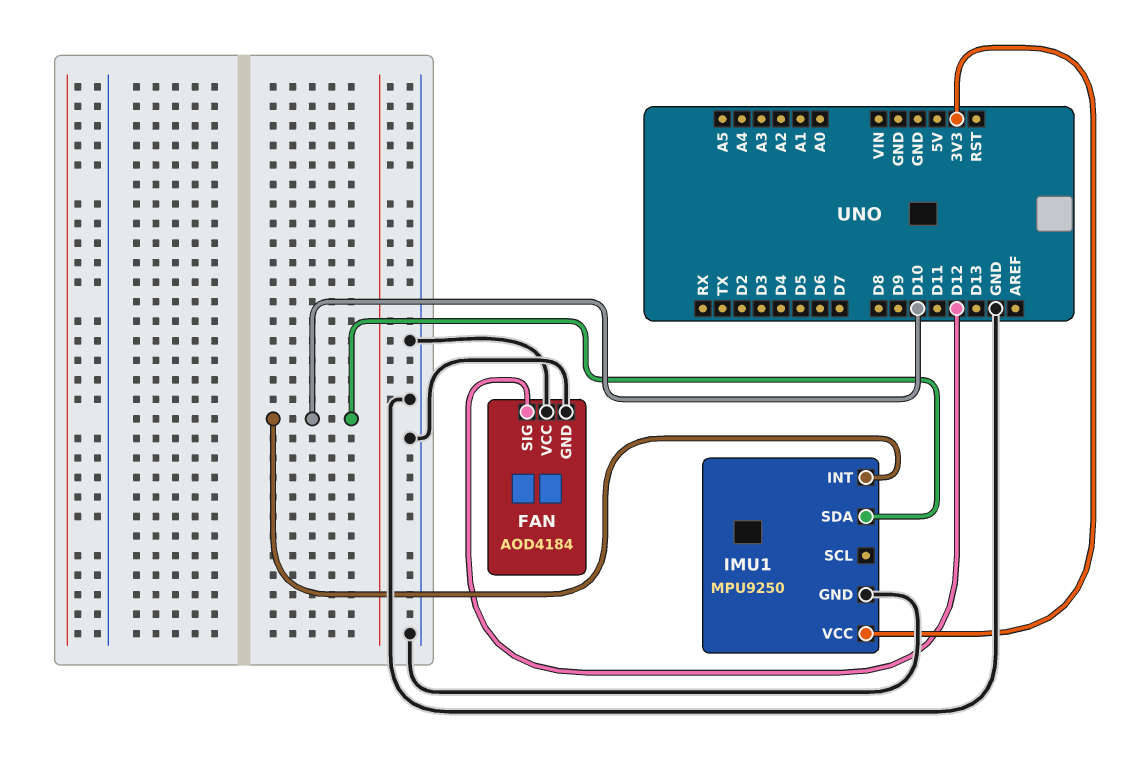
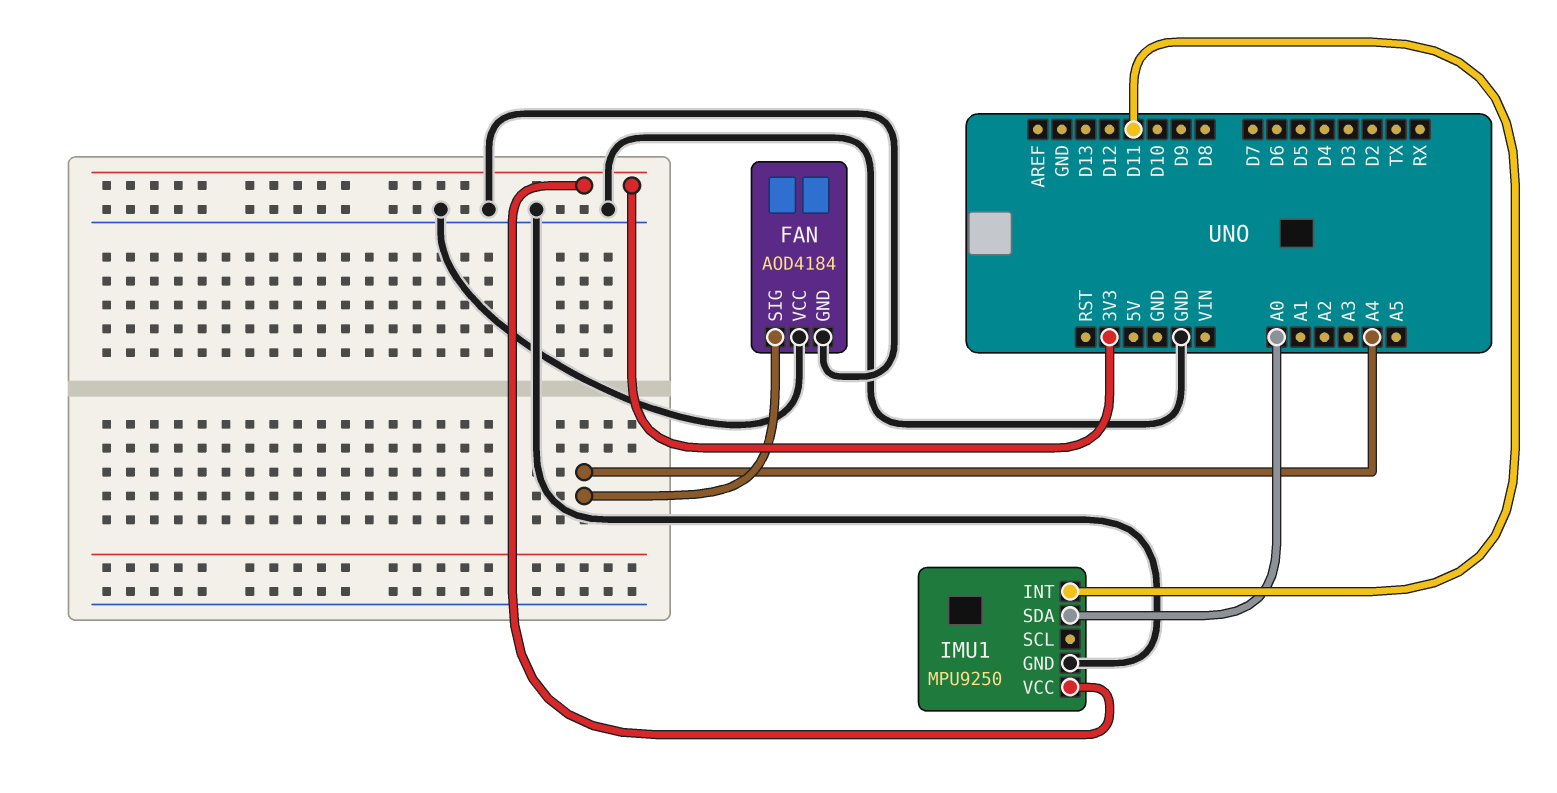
FAN pin SIG: D12 -> A4
IMU1 pin INT: D10 -> D11
IMU1 pin SDA: D10 -> A0

